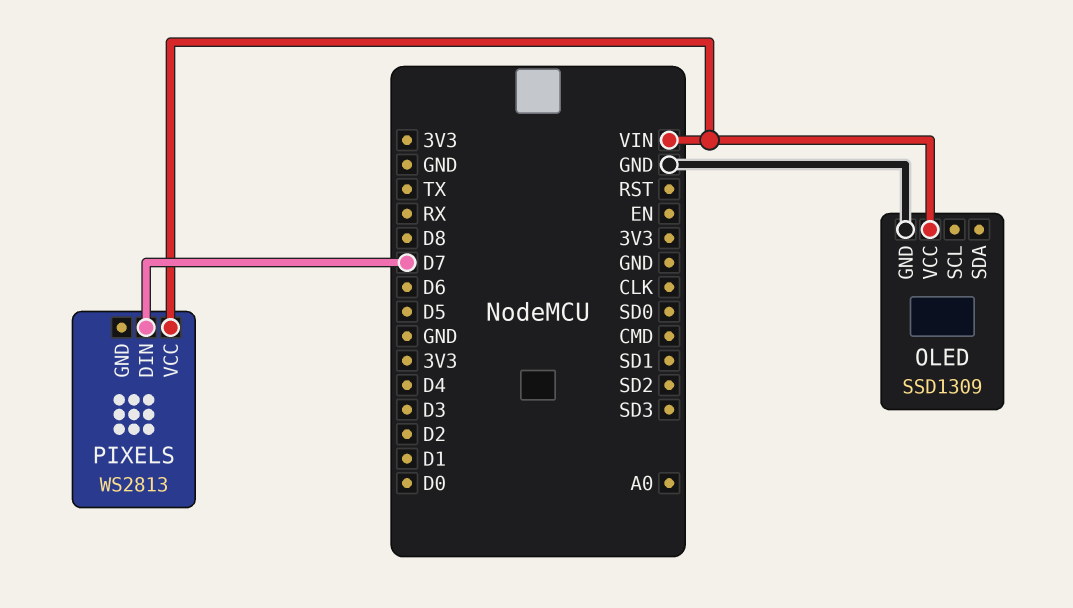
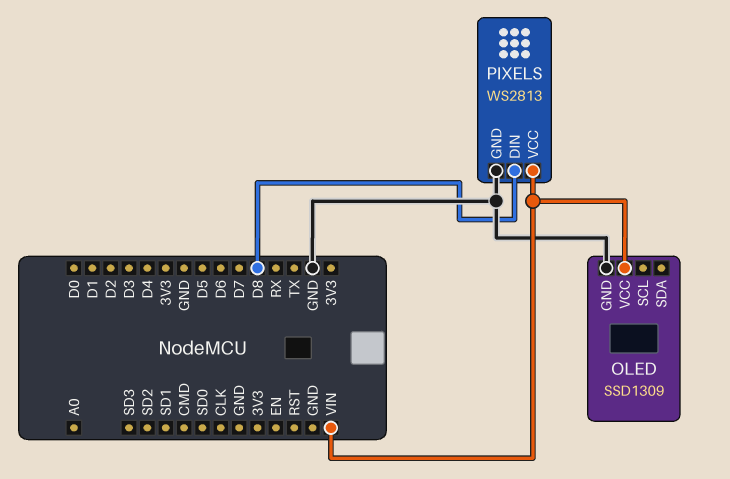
PIXELS pin DIN: D7 -> D8
PIXELS pin GND: none -> GND

